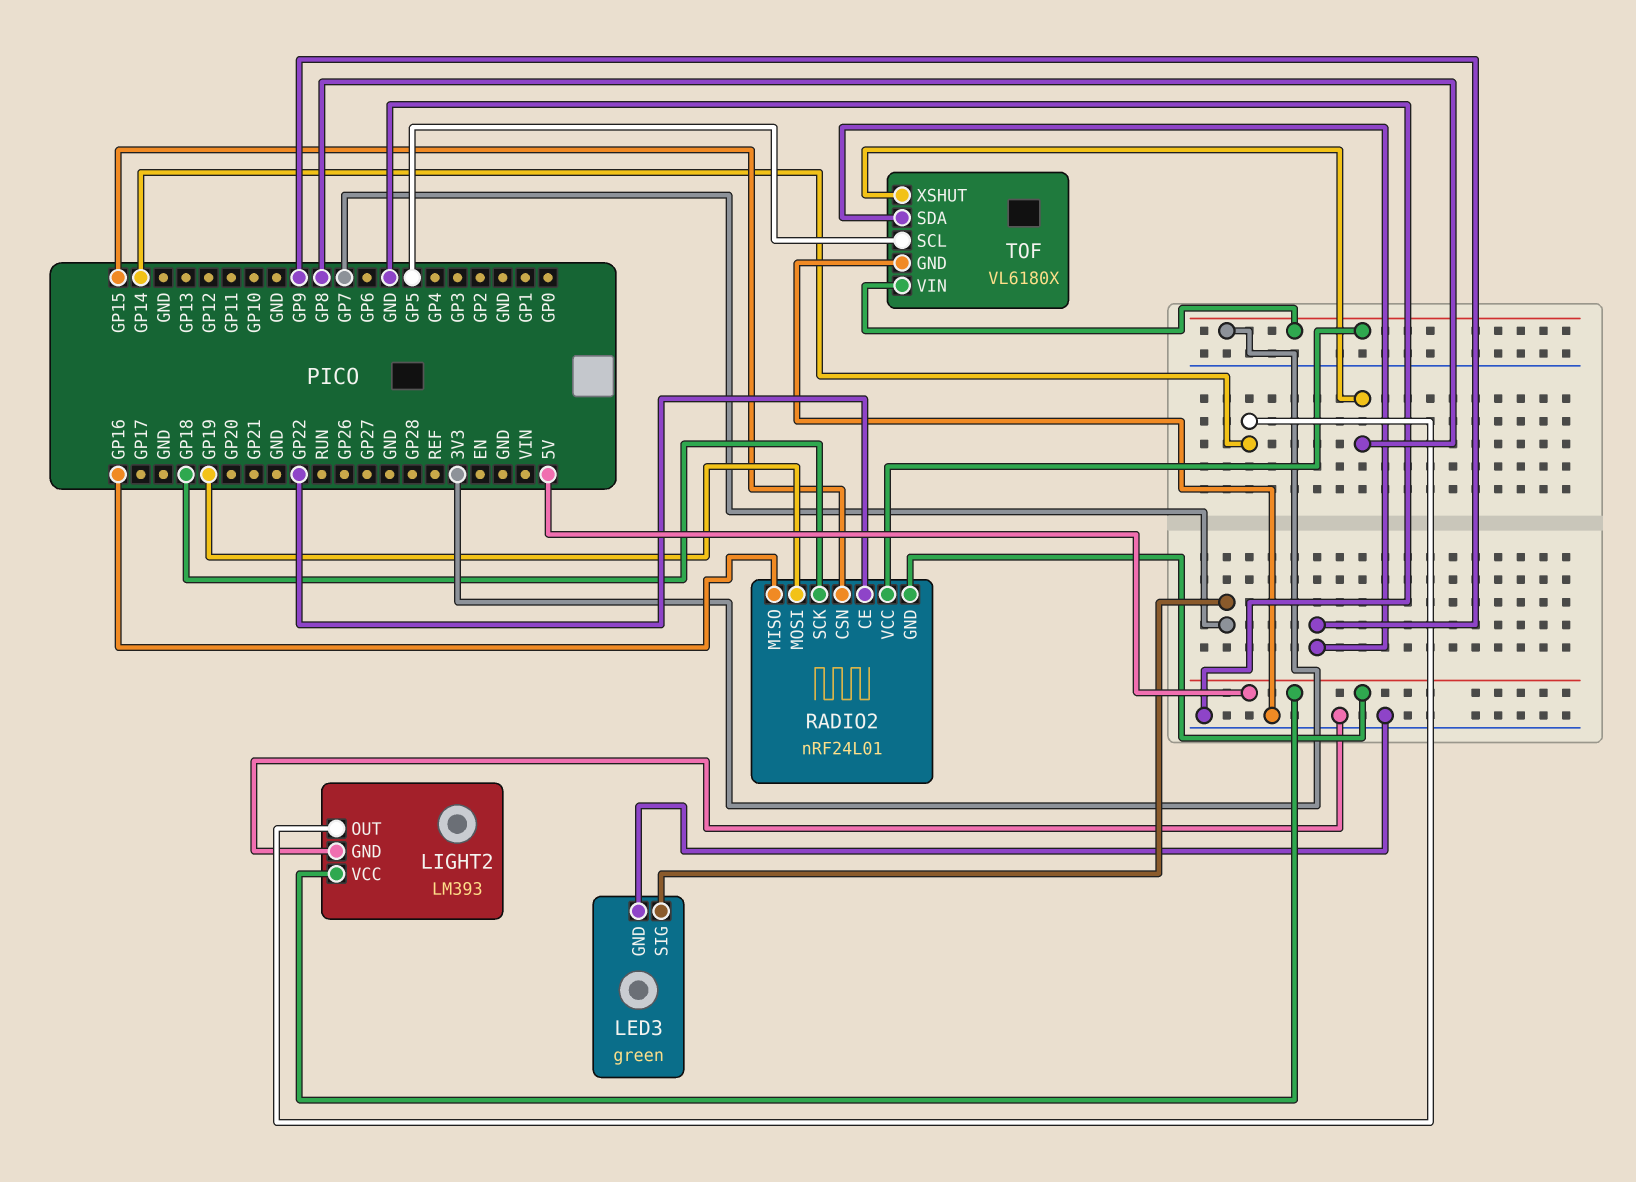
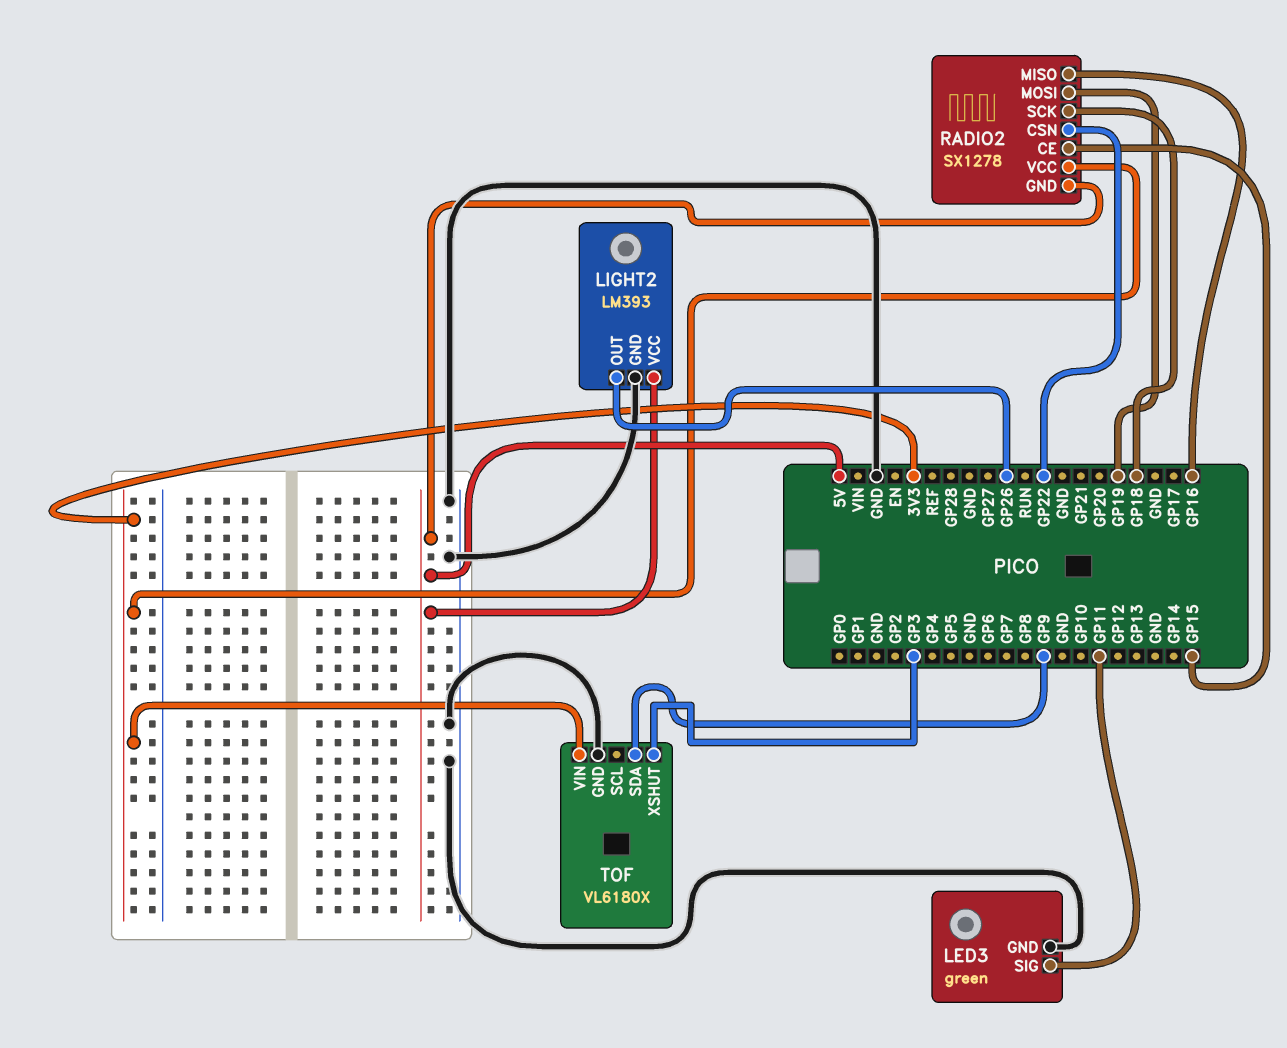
LED3 pin SIG: GP7 -> GP11
LIGHT2 pin OUT: GP14 -> GP26
RADIO2: nRF24L01 -> SX1278
RADIO2 pin CE: GP22 -> GP15
RADIO2 pin CSN: GP15 -> GP22
TOF pin SCL: GP5 -> none
TOF pin XSHUT: GP8 -> GP3

